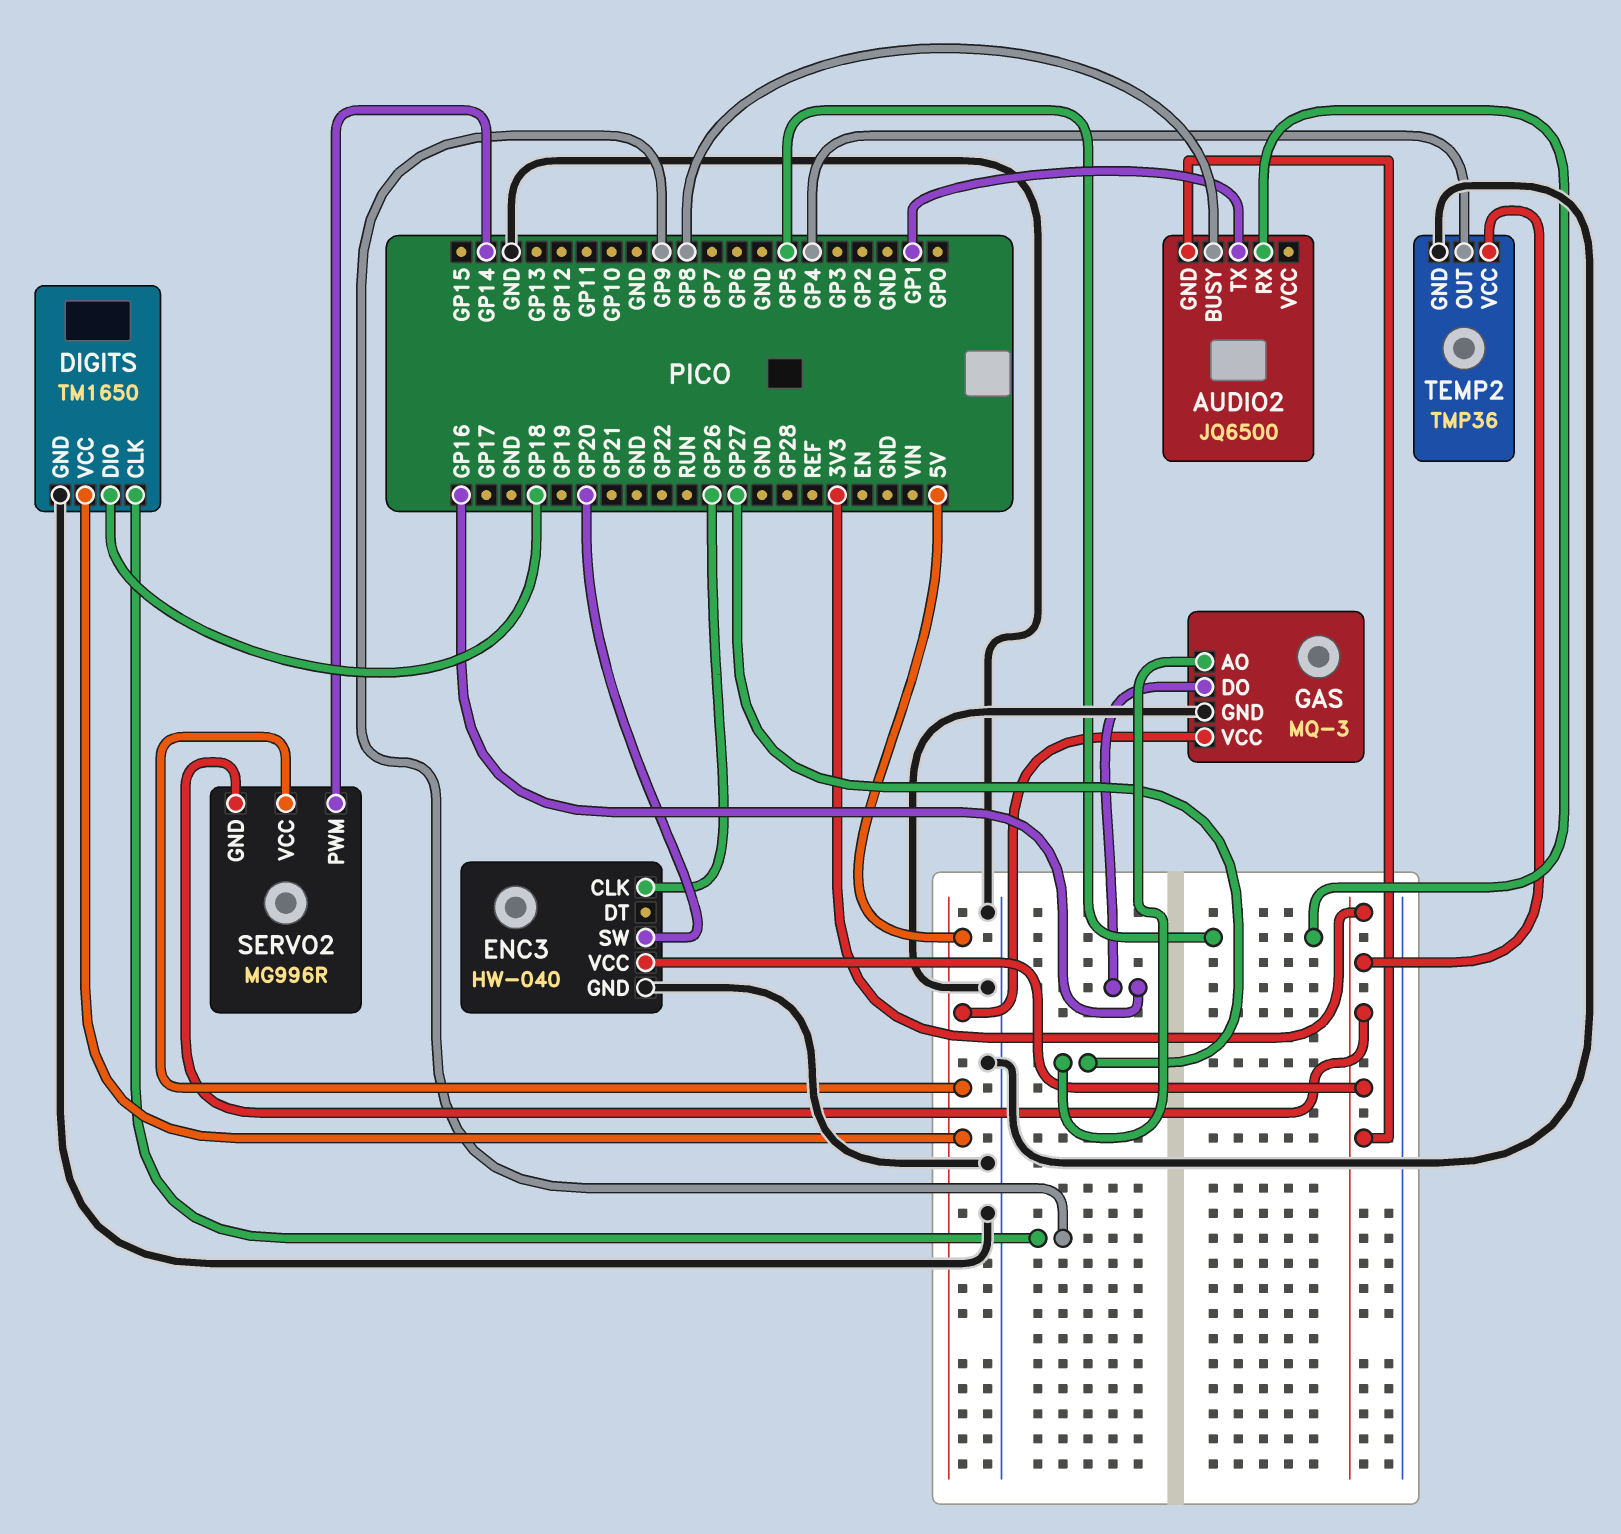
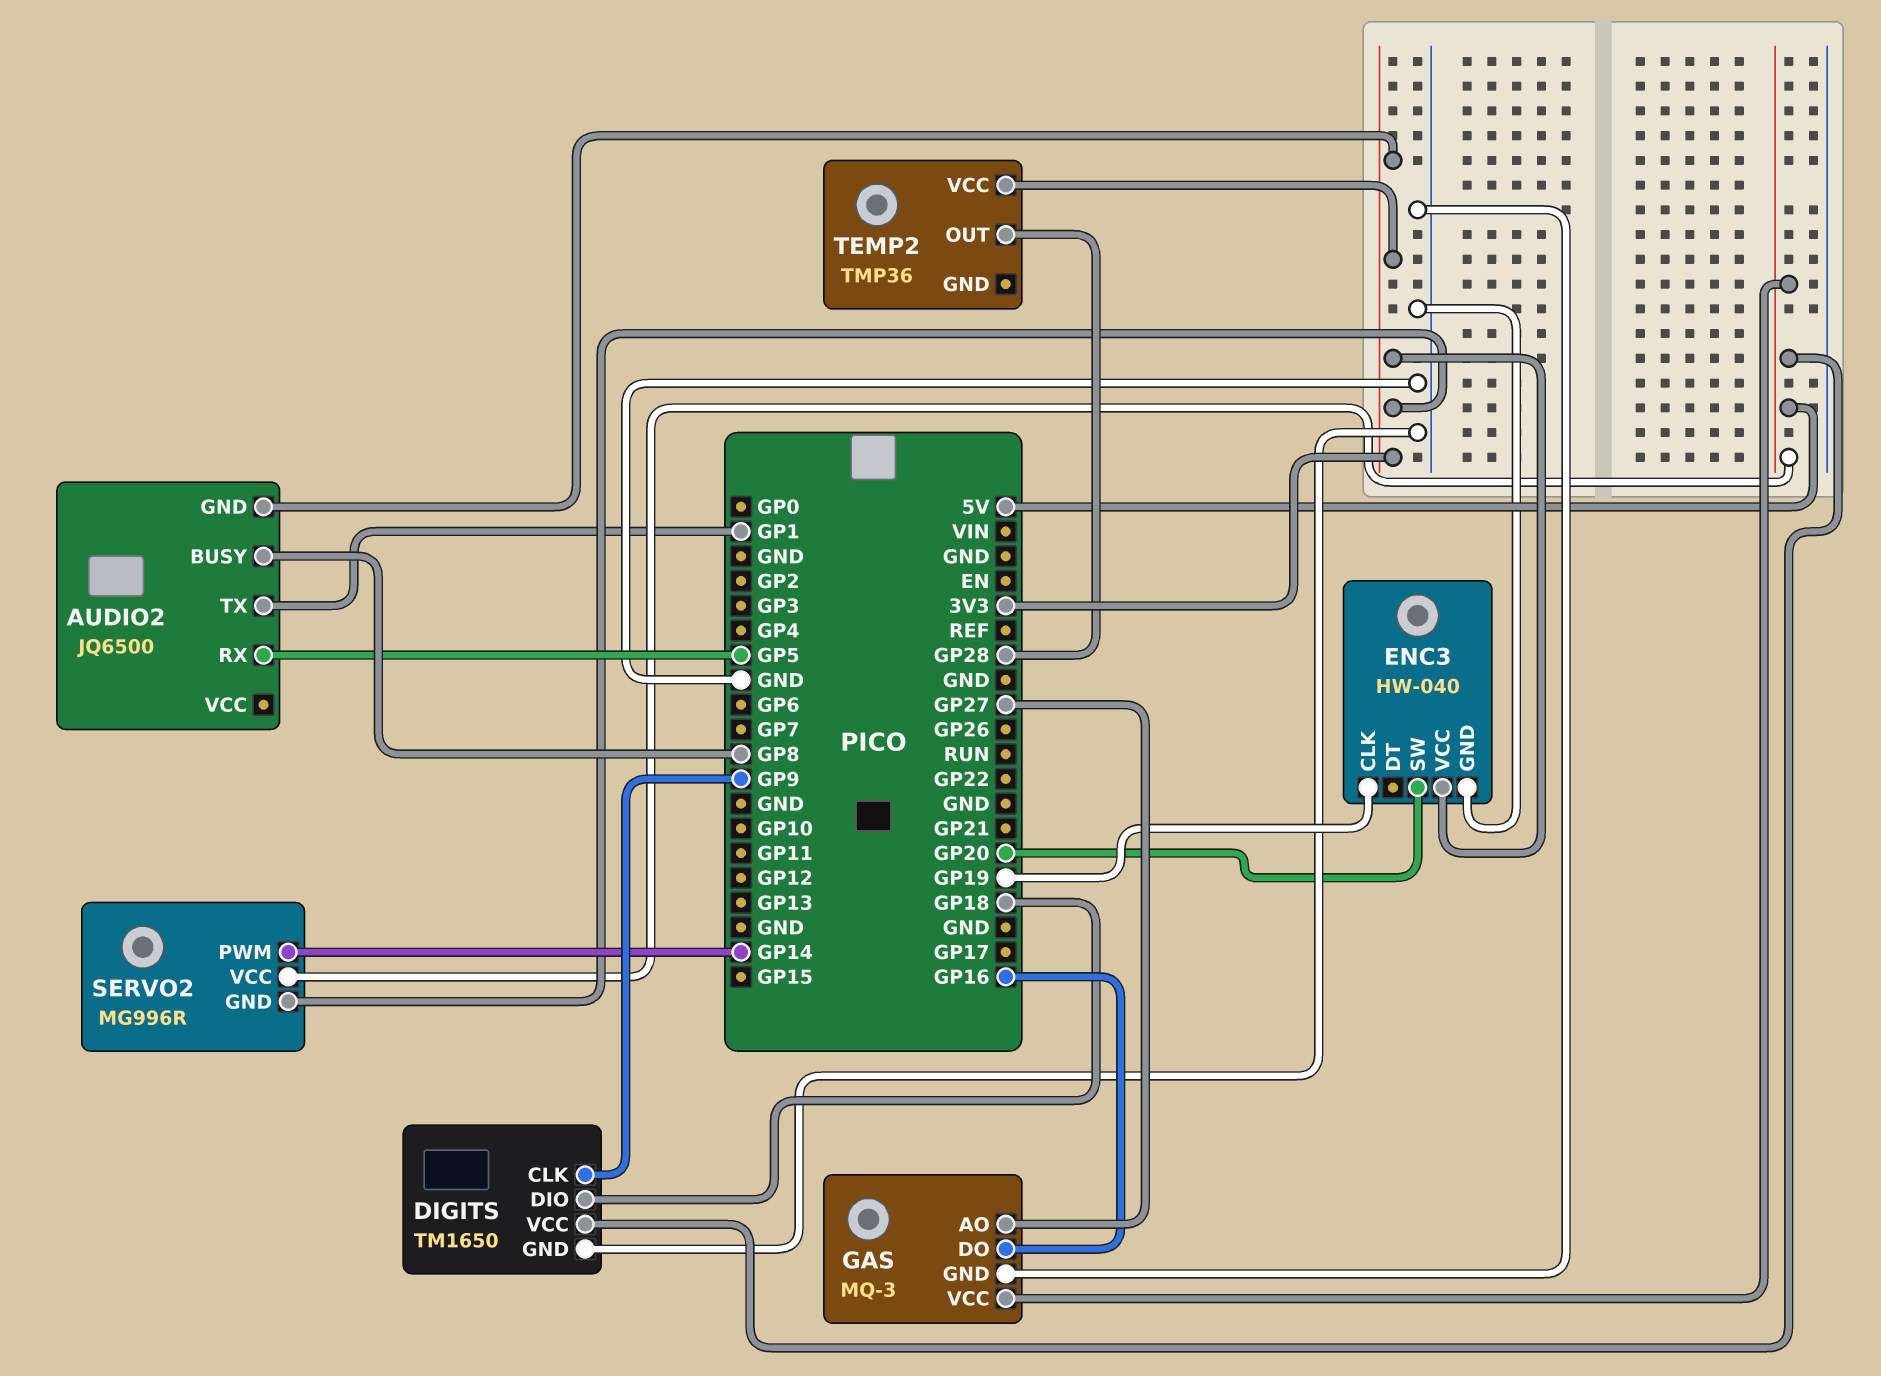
ENC3 pin CLK: GP26 -> GP19
TEMP2 pin GND: GND -> none
TEMP2 pin OUT: GP4 -> GP28

